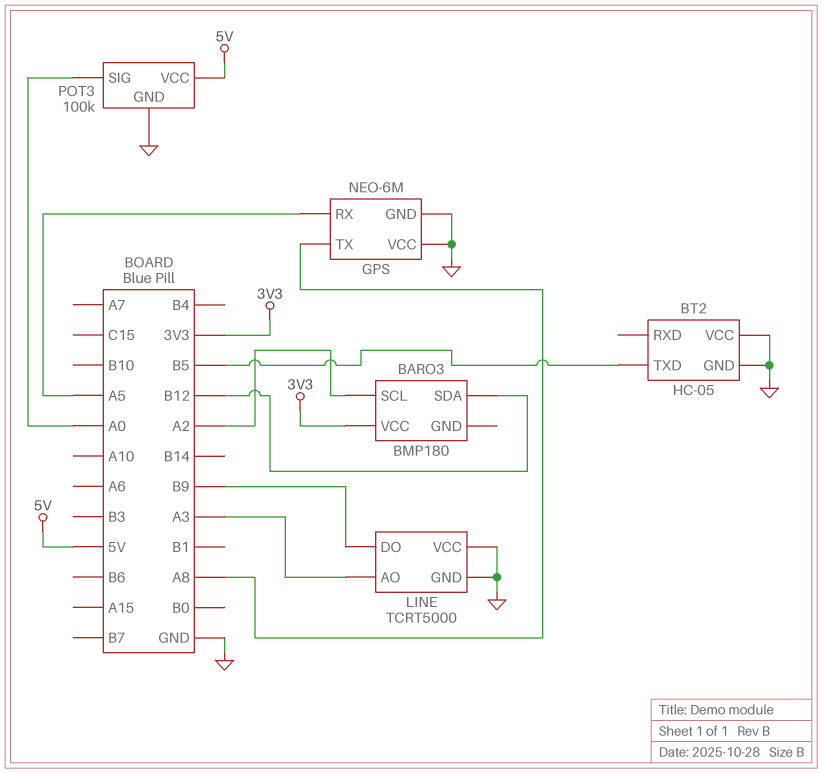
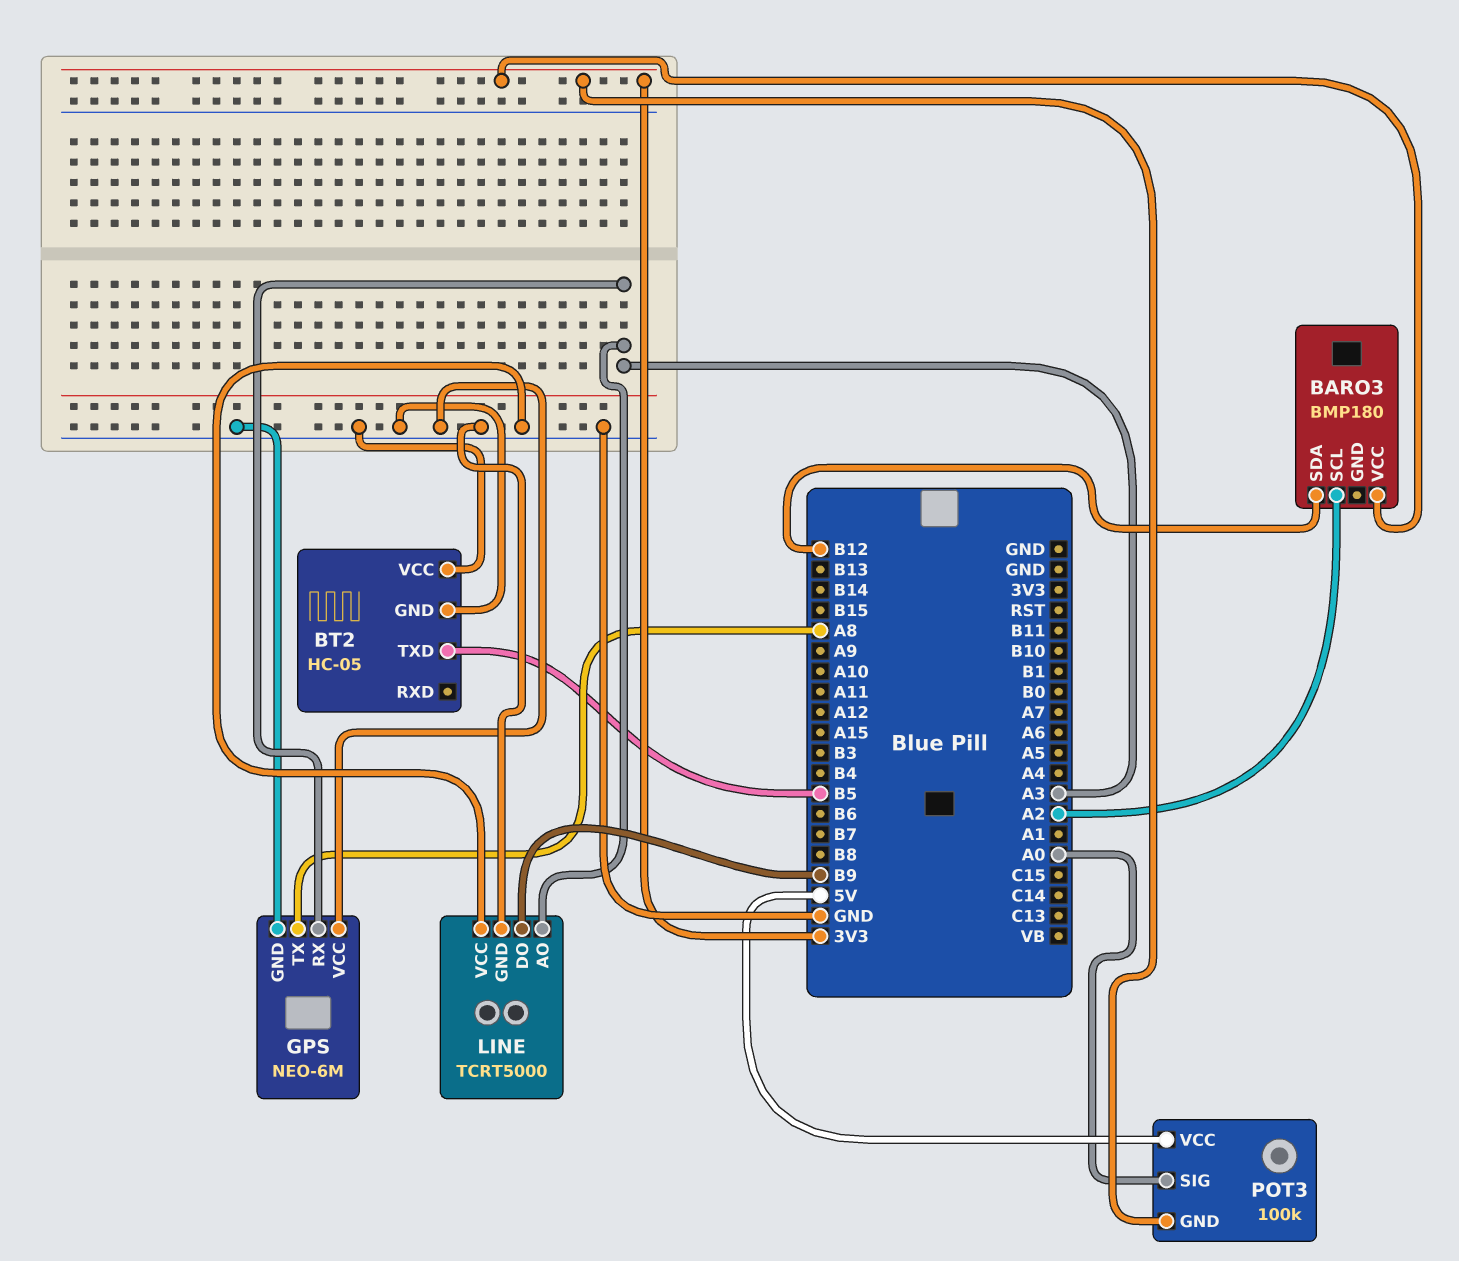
GPS pin RX: A5 -> A3
POT3 pin GND: GND -> 3V3

